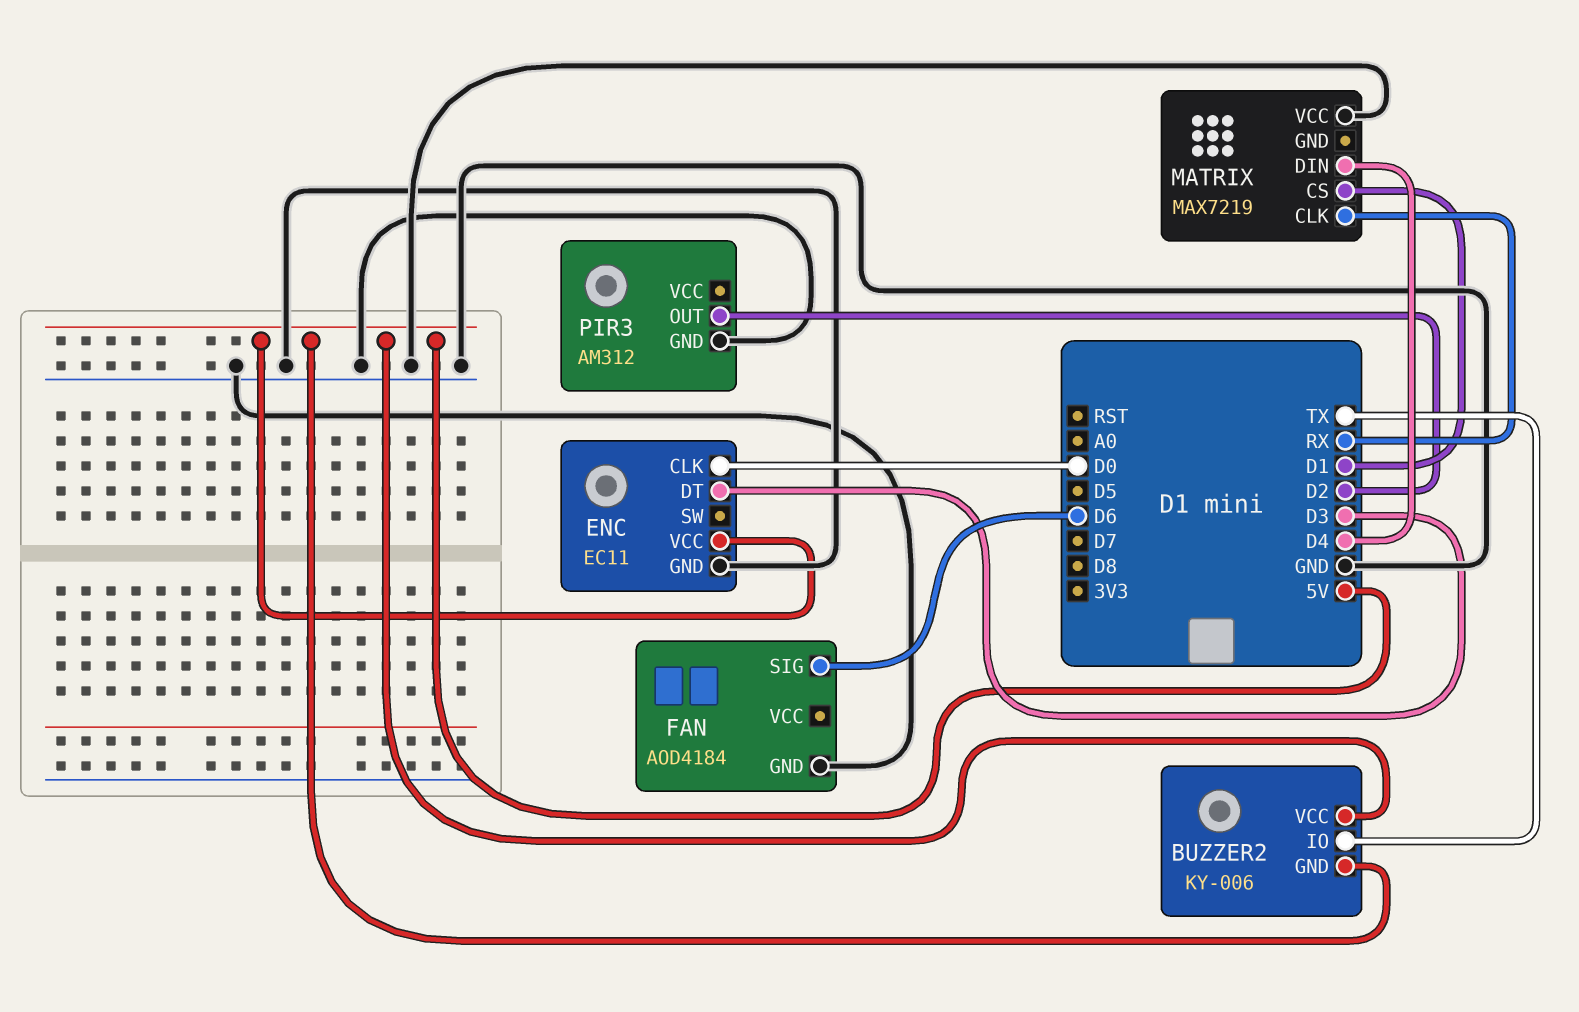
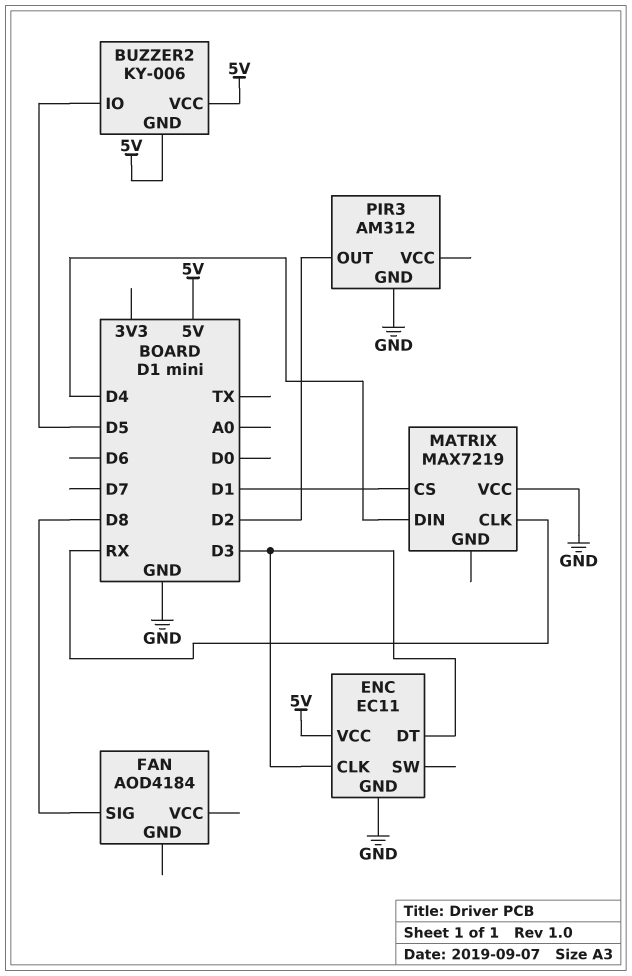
BUZZER2 pin IO: TX -> D5
ENC pin CLK: D0 -> D3
FAN pin GND: GND -> none
FAN pin SIG: D6 -> D8

